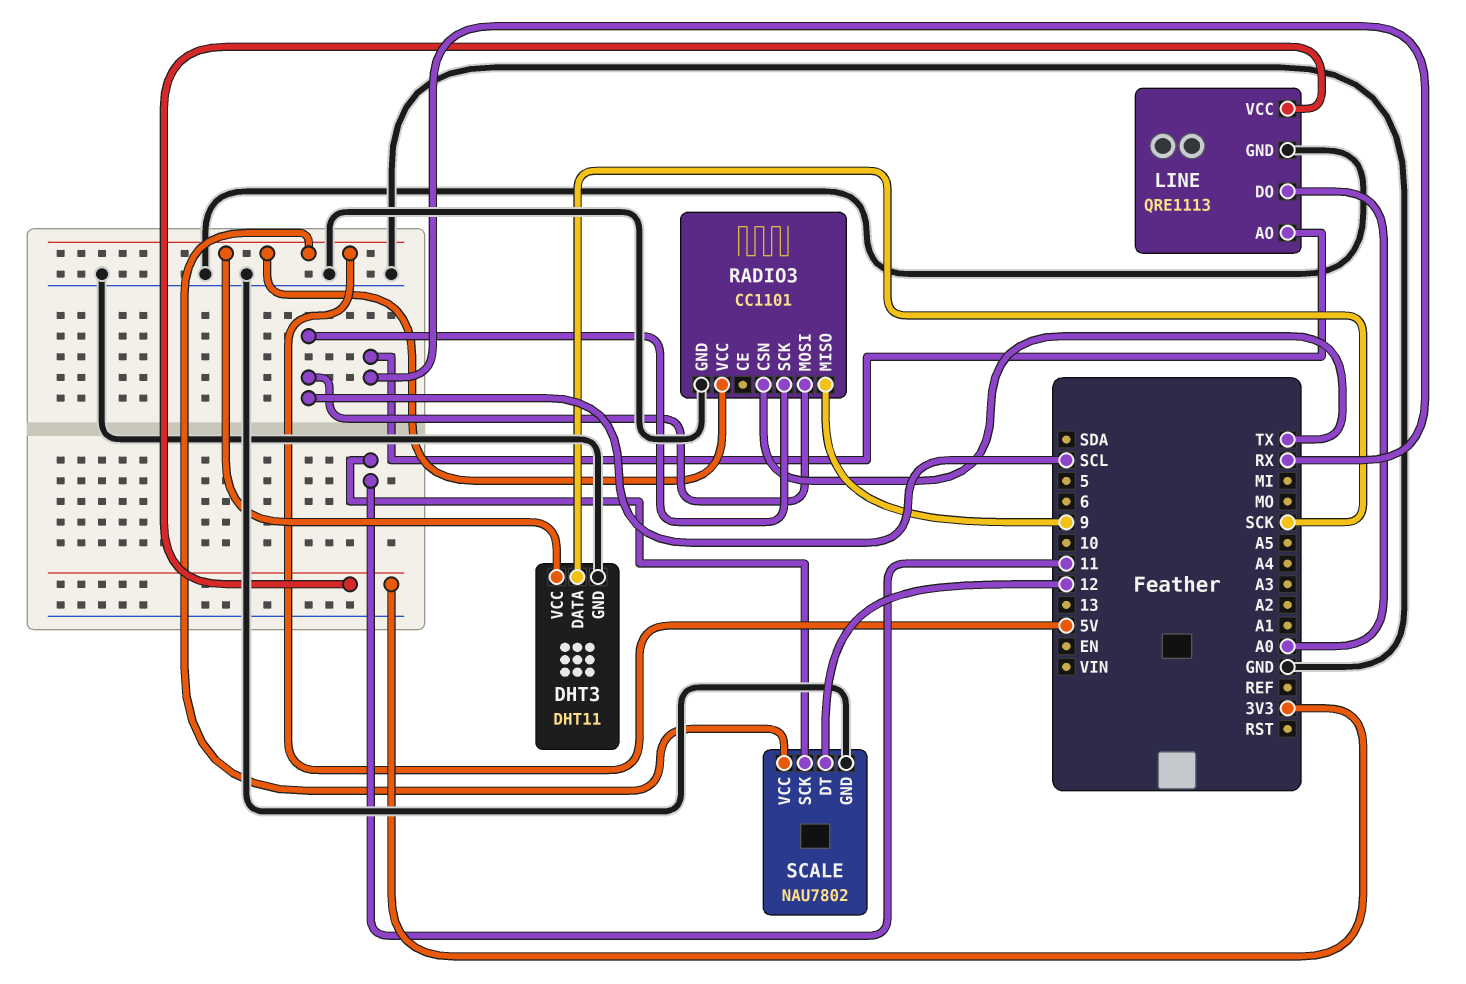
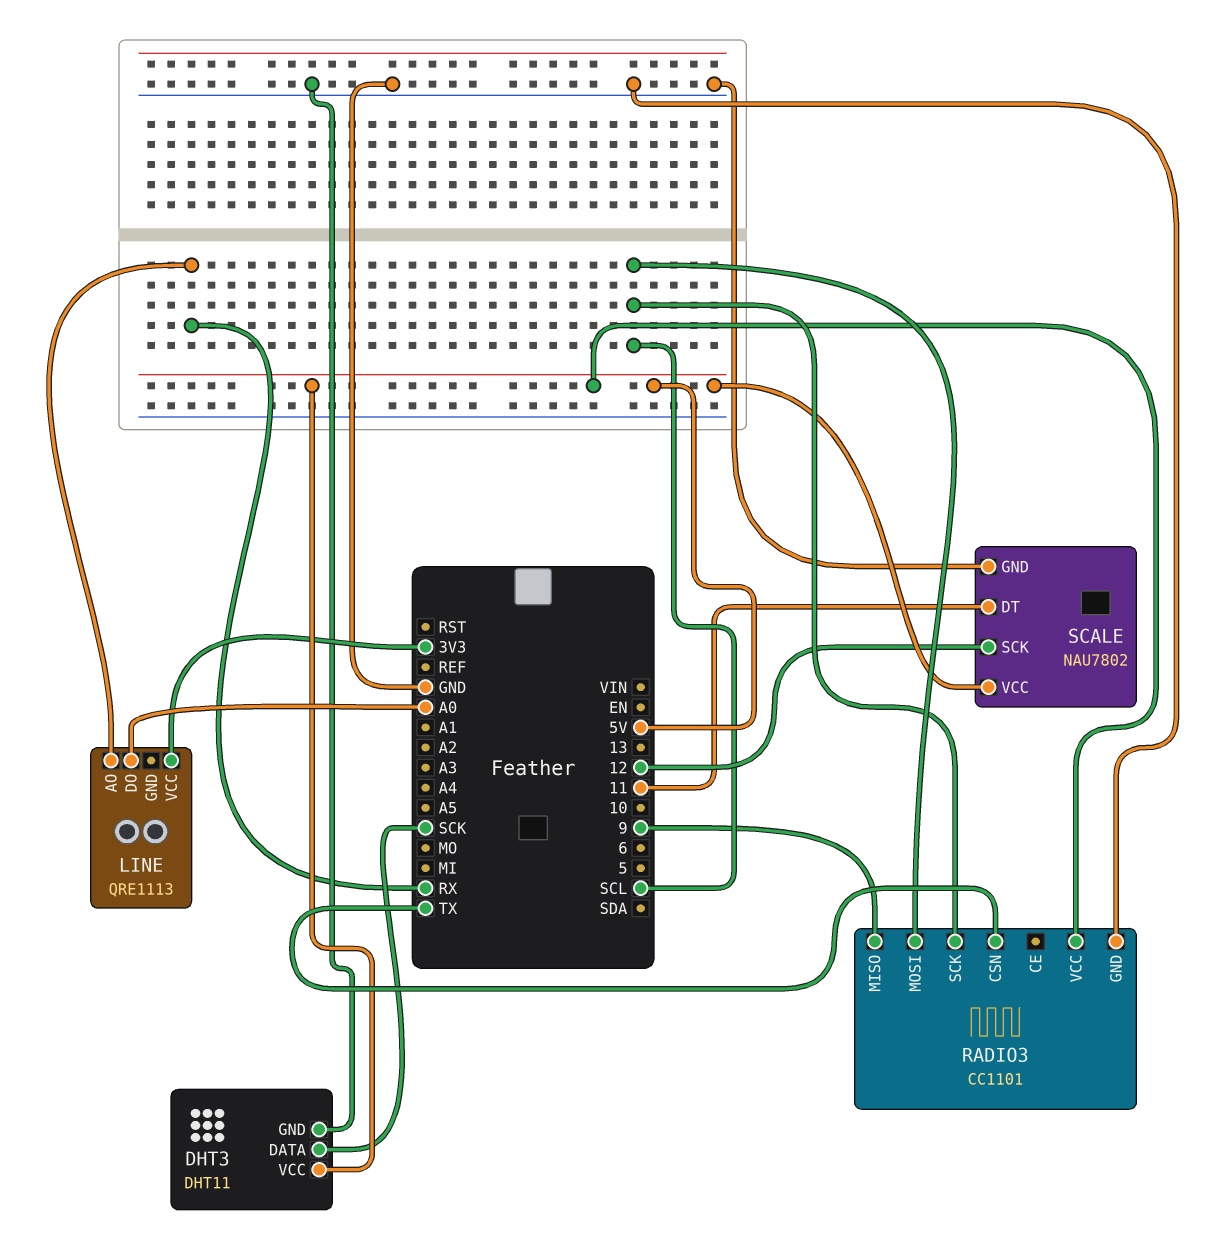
LINE pin GND: GND -> none
SCALE pin DT: 12 -> 11
SCALE pin SCK: 11 -> 12

